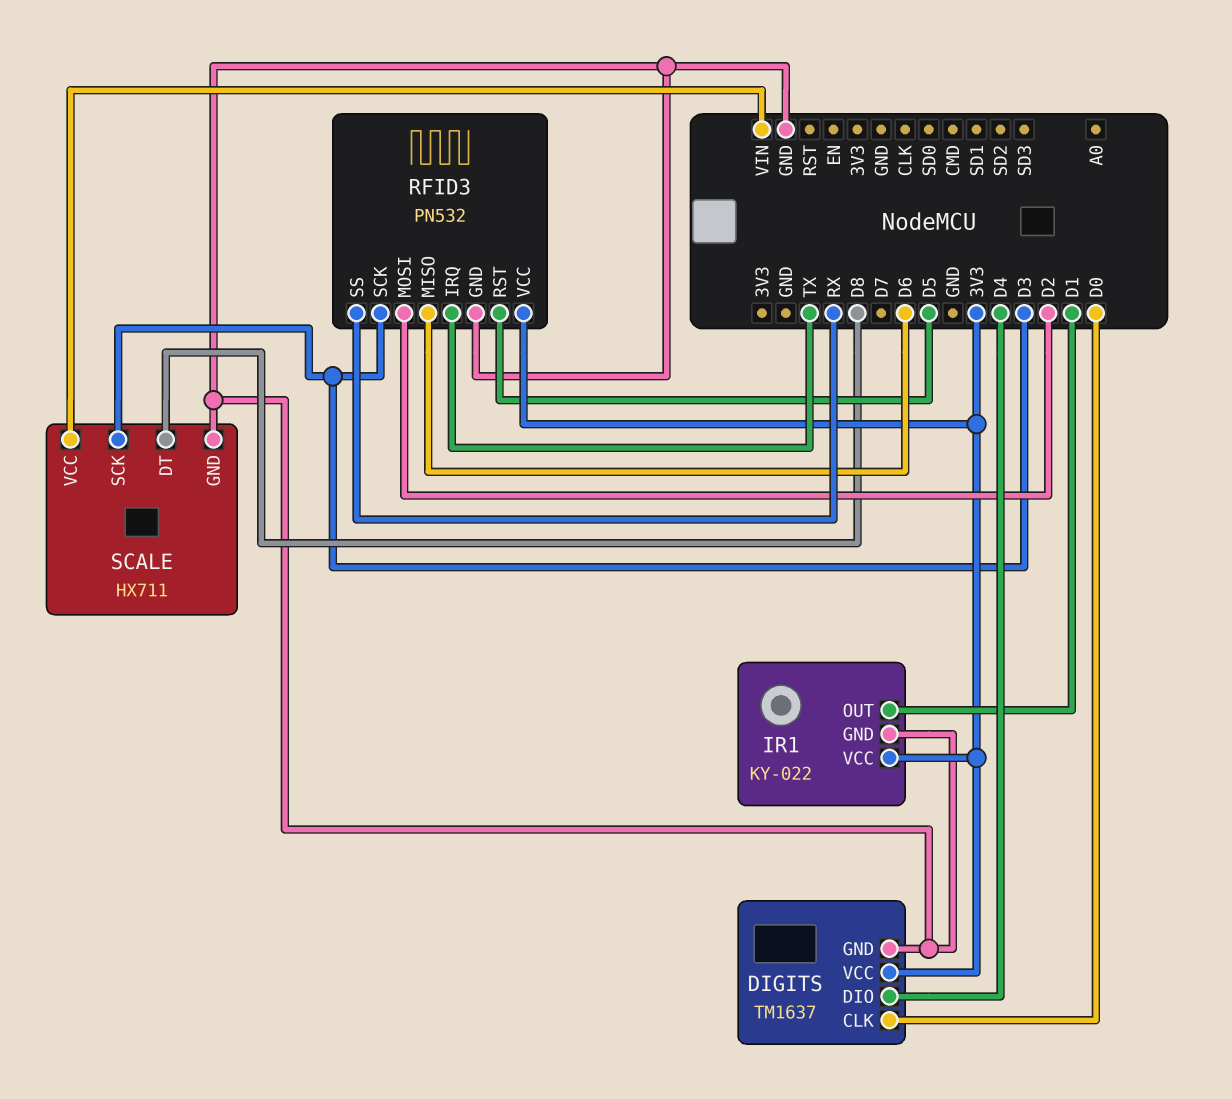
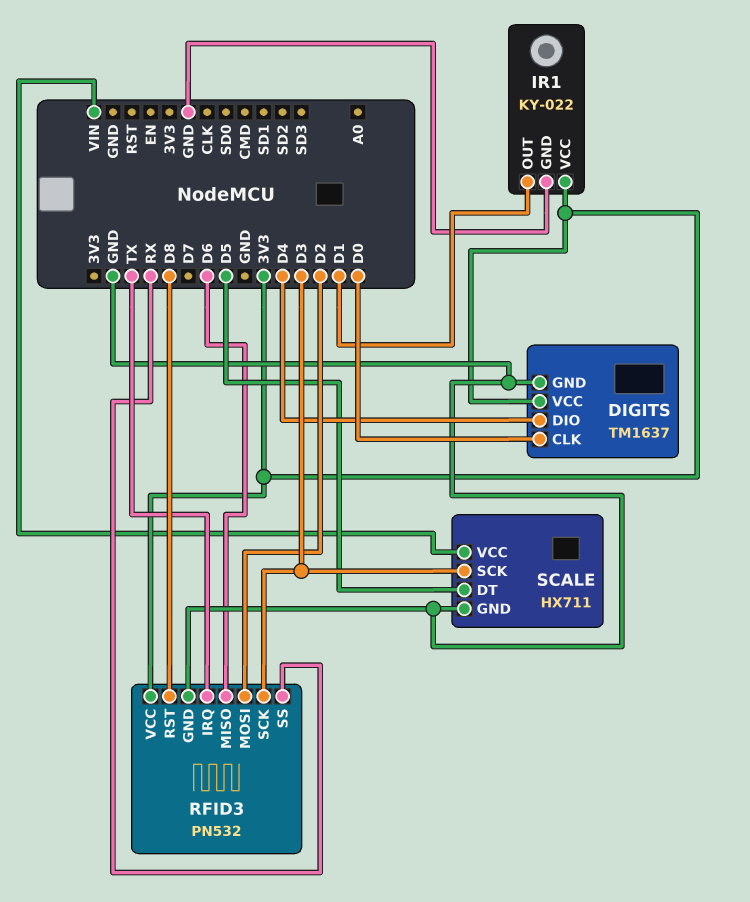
RFID3 pin RST: D5 -> D8
SCALE pin DT: D8 -> D5

